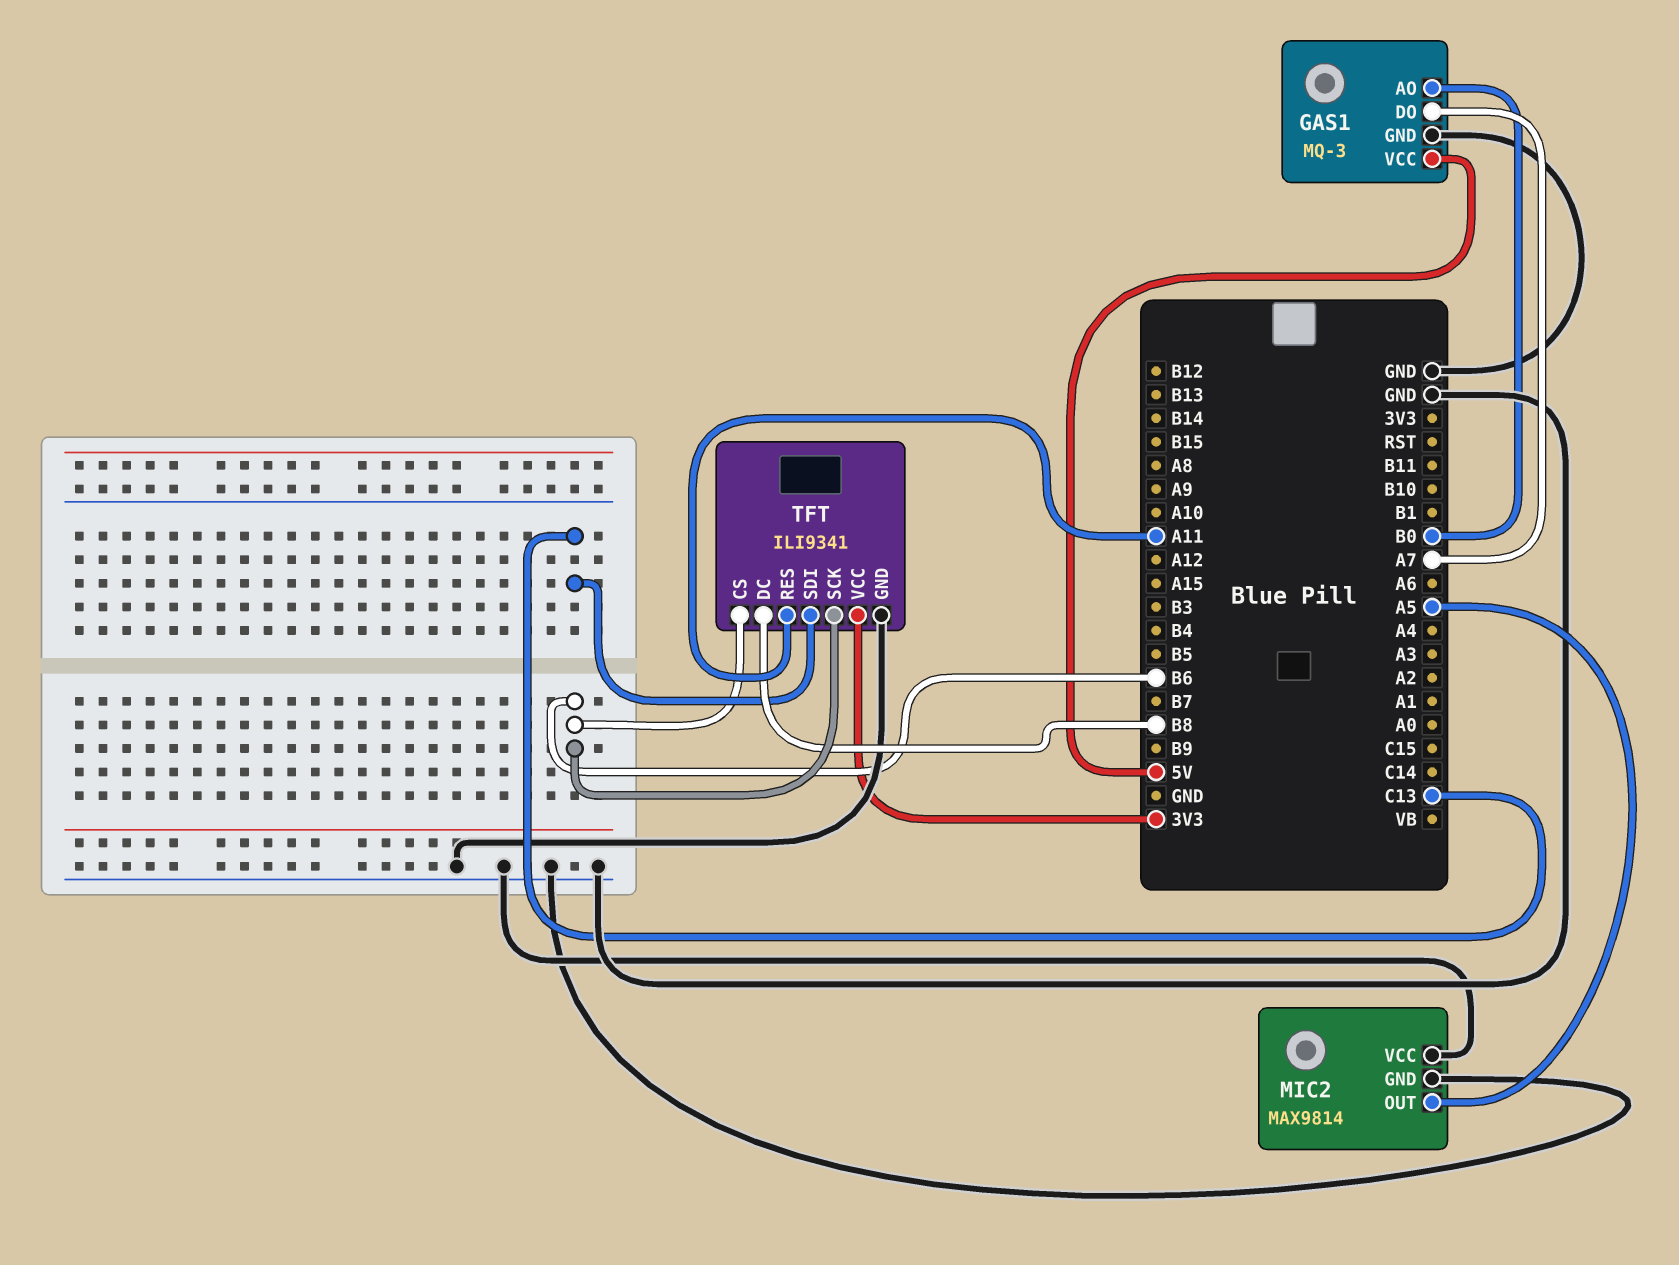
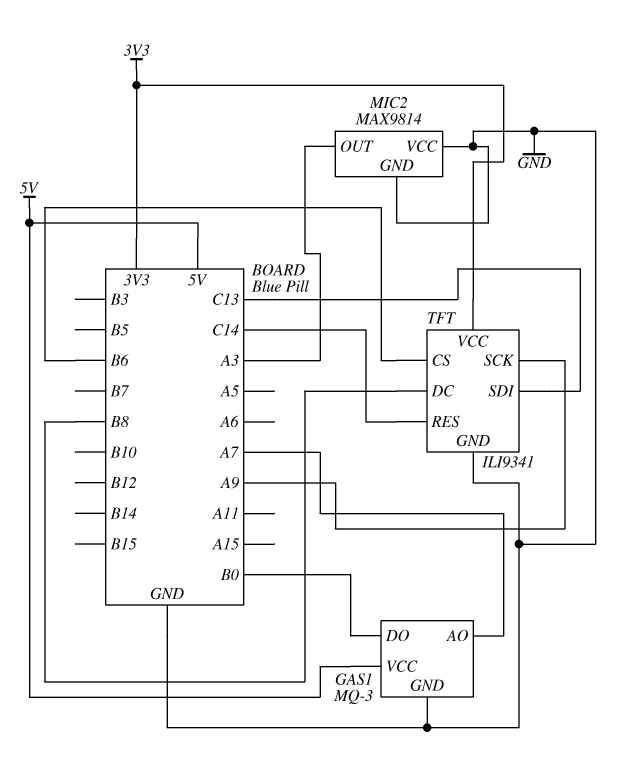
GAS1 pin AO: B0 -> A7
GAS1 pin DO: A7 -> B0
MIC2 pin OUT: A5 -> A3
TFT pin RES: A11 -> C14
TFT pin SCK: B6 -> A9

